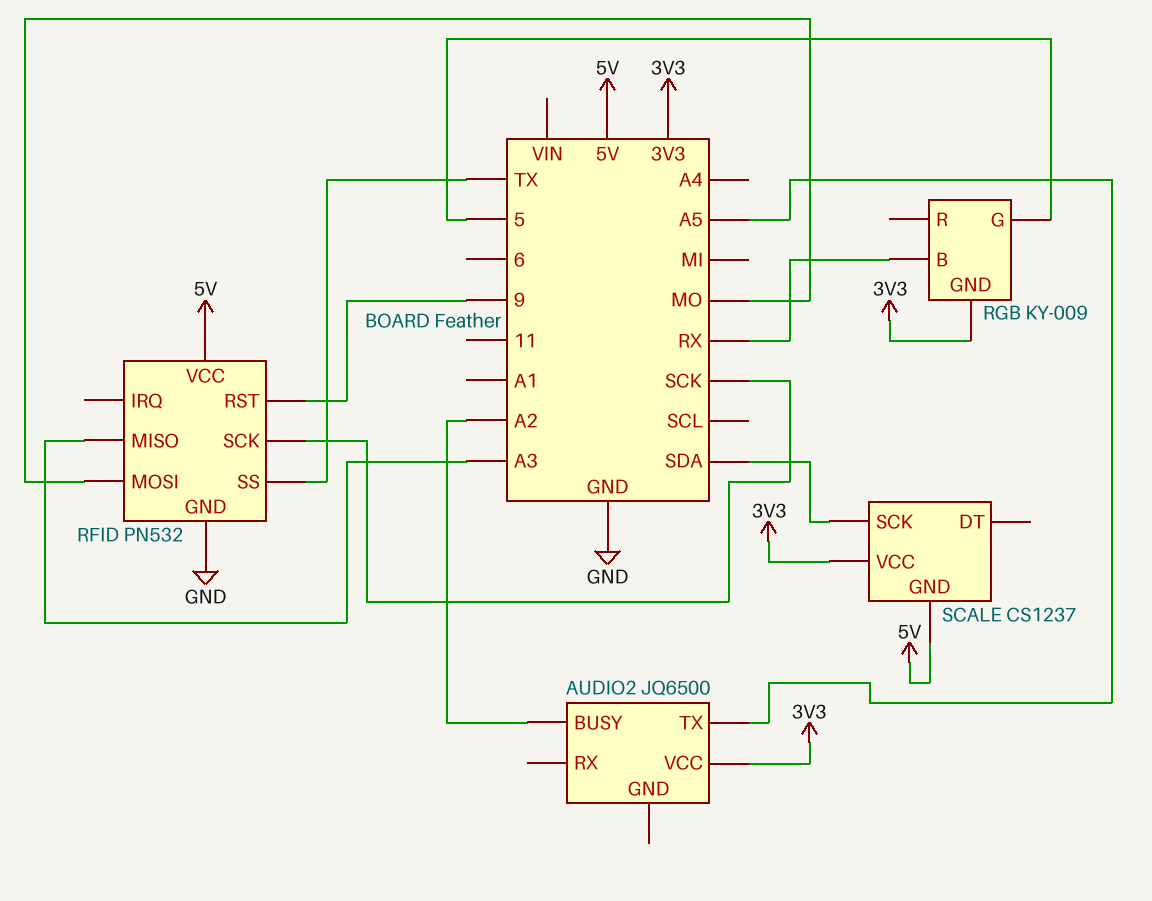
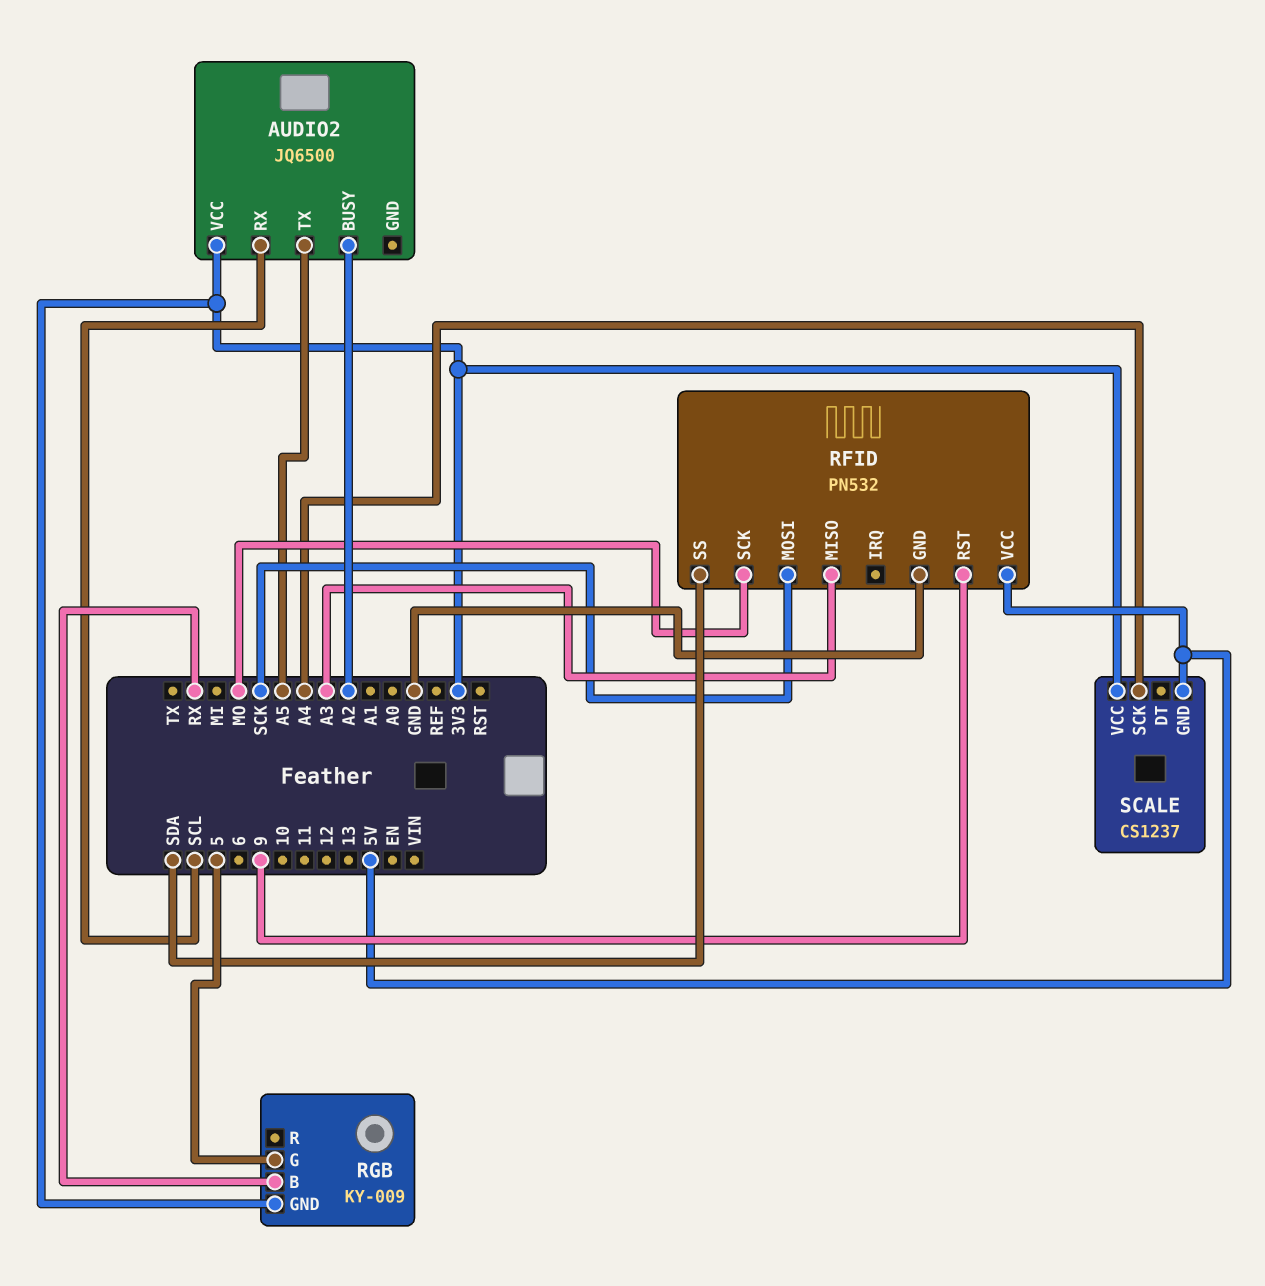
AUDIO2 pin RX: none -> SCL
RFID pin MOSI: MO -> SCK
RFID pin SCK: SCK -> MO
RFID pin SS: TX -> SDA
SCALE pin SCK: SDA -> A4

